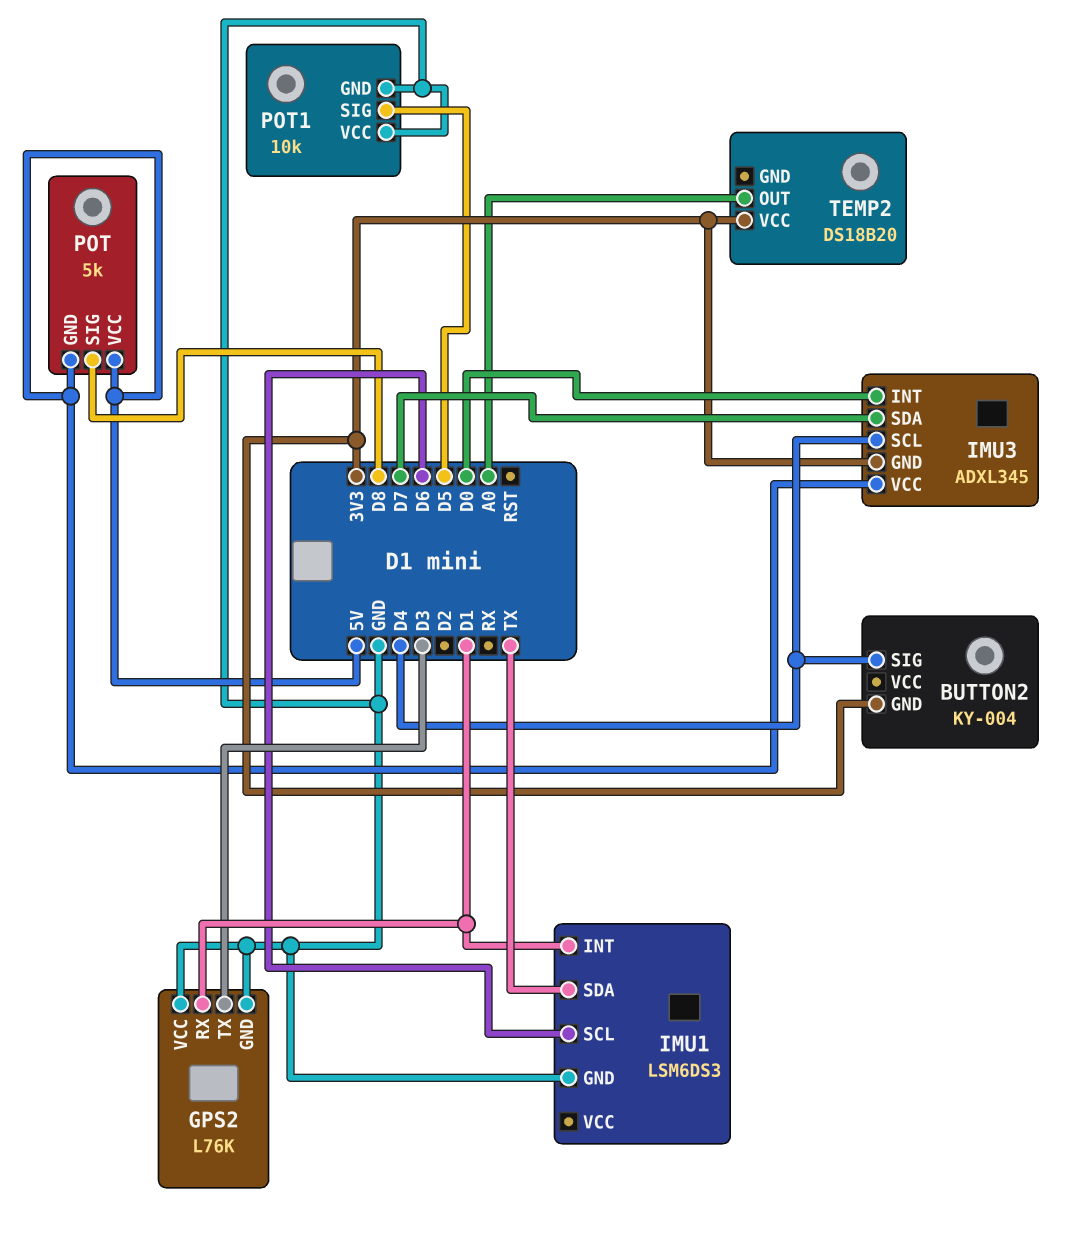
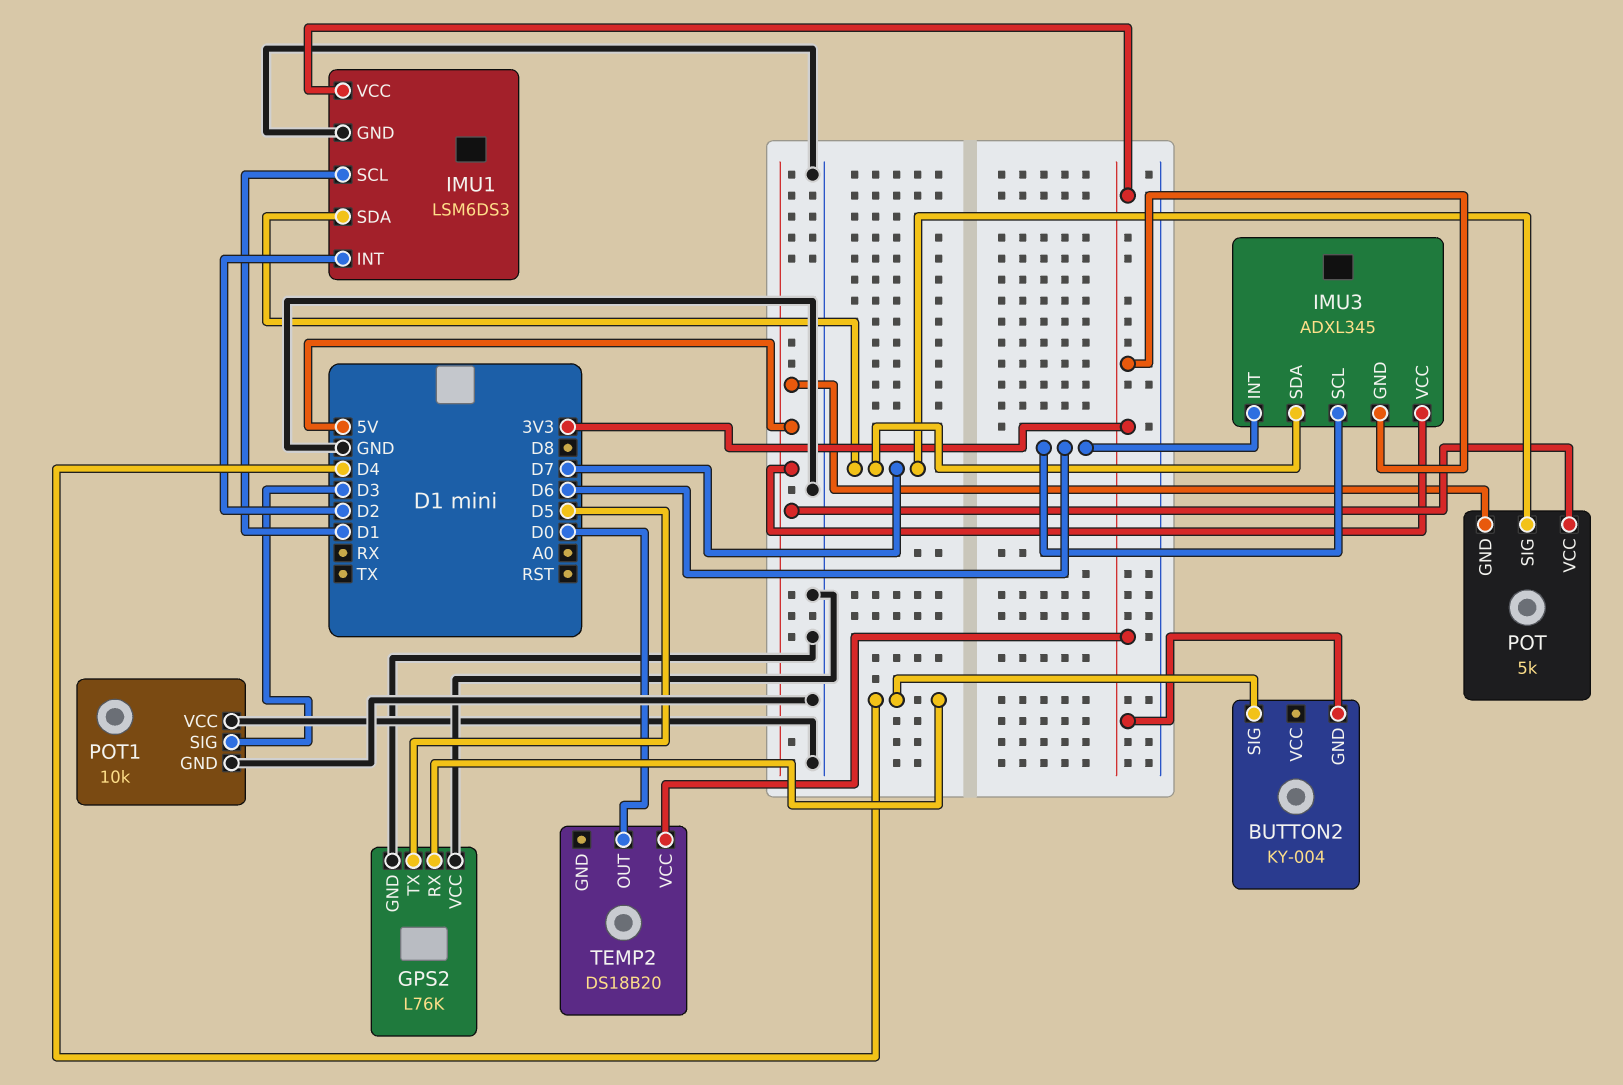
GPS2 pin RX: D1 -> D4
GPS2 pin TX: D3 -> D5
IMU1 pin INT: D1 -> D2
IMU1 pin SCL: D6 -> D1
IMU1 pin SDA: TX -> D7
IMU1 pin VCC: none -> 3V3
IMU3 pin INT: D0 -> D6
IMU3 pin SCL: D4 -> D6
POT pin SIG: D8 -> D7
POT1 pin SIG: D5 -> D3
TEMP2 pin OUT: A0 -> D0

